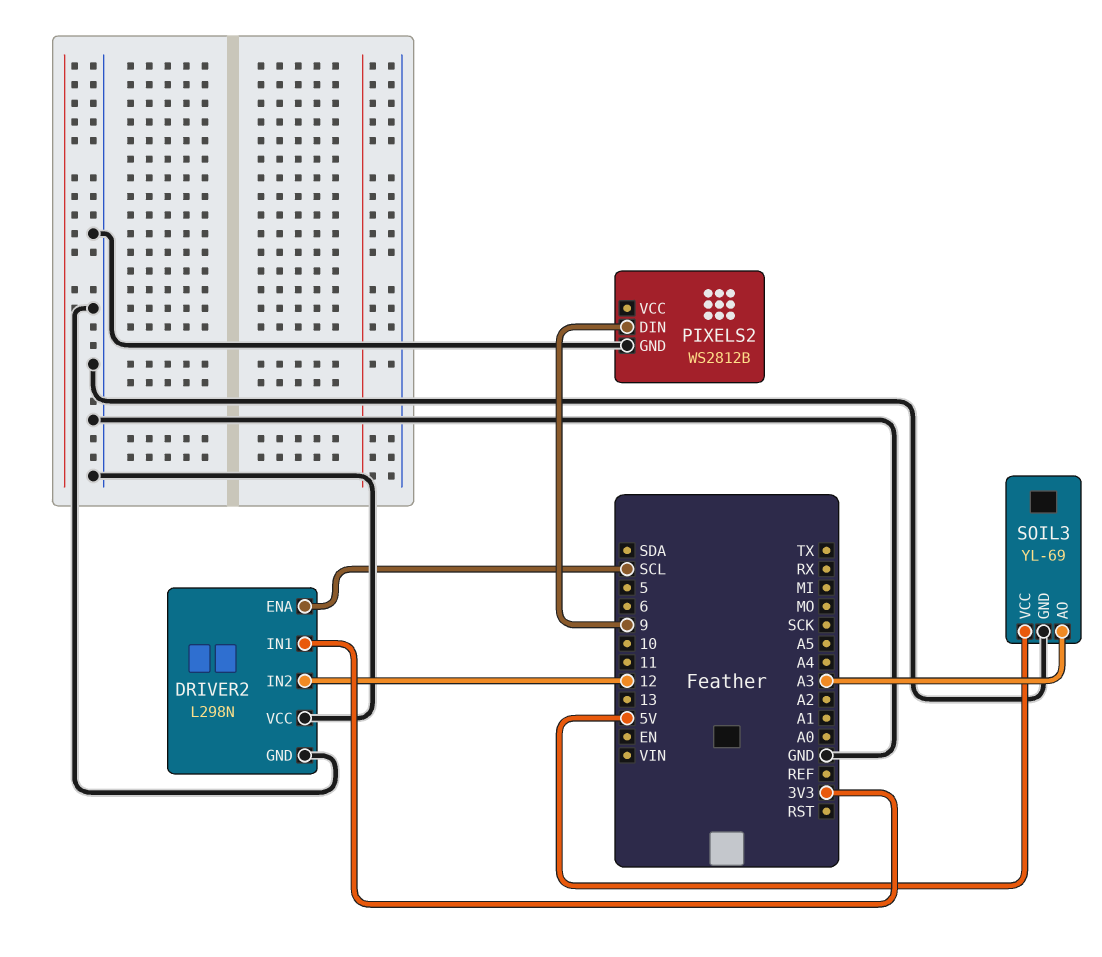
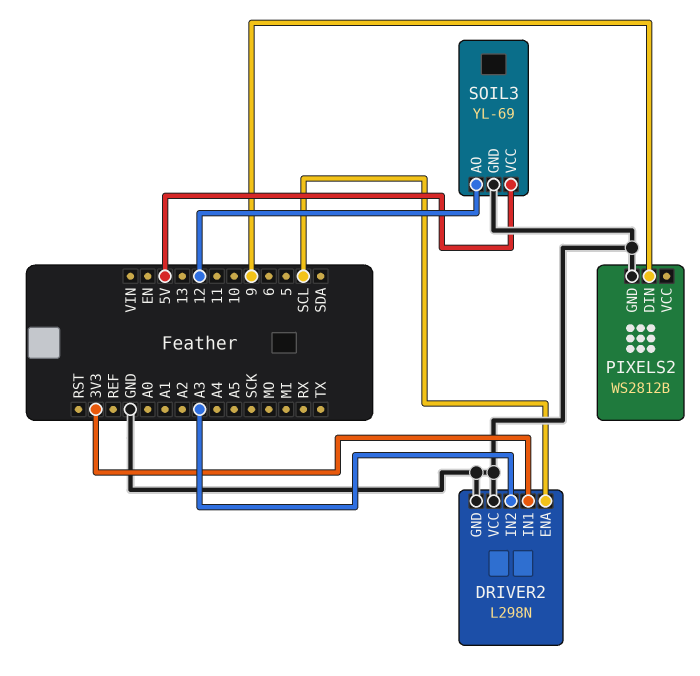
DRIVER2 pin IN2: 12 -> A3
SOIL3 pin AO: A3 -> 12

